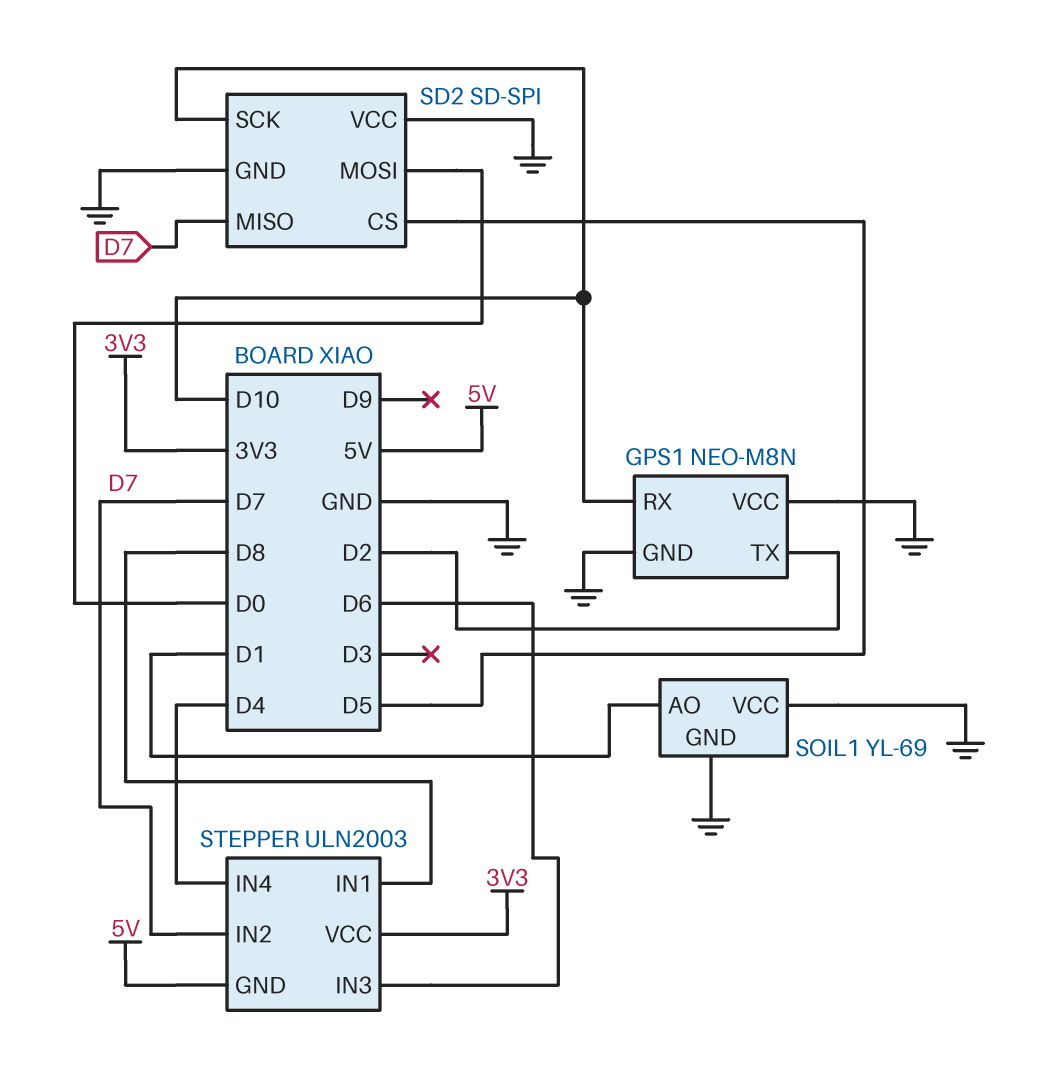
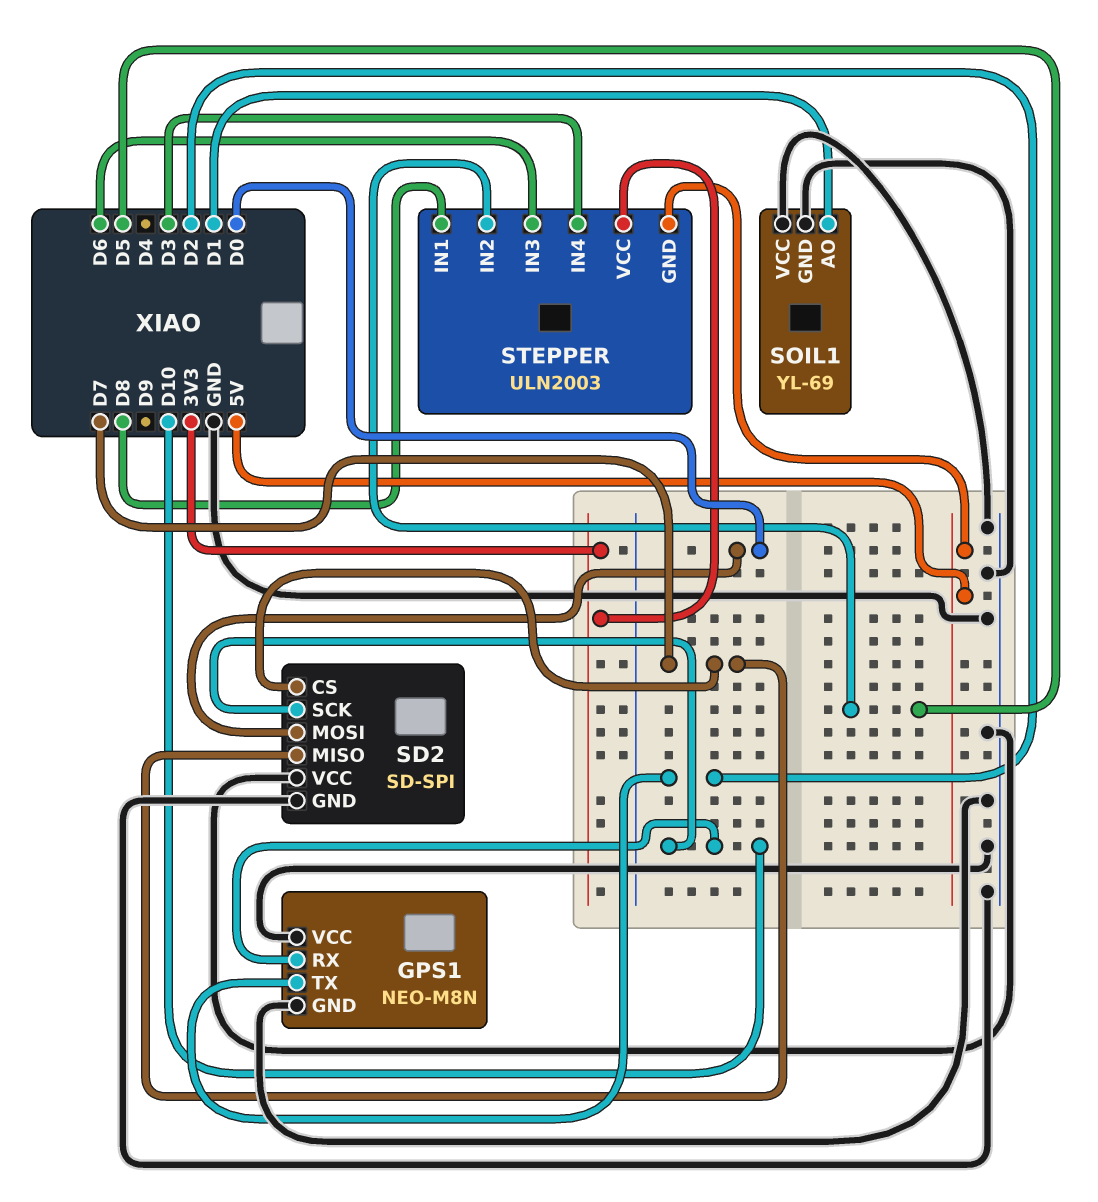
SD2 pin CS: D5 -> D7
STEPPER pin IN2: D7 -> D5
STEPPER pin IN4: D4 -> D3

